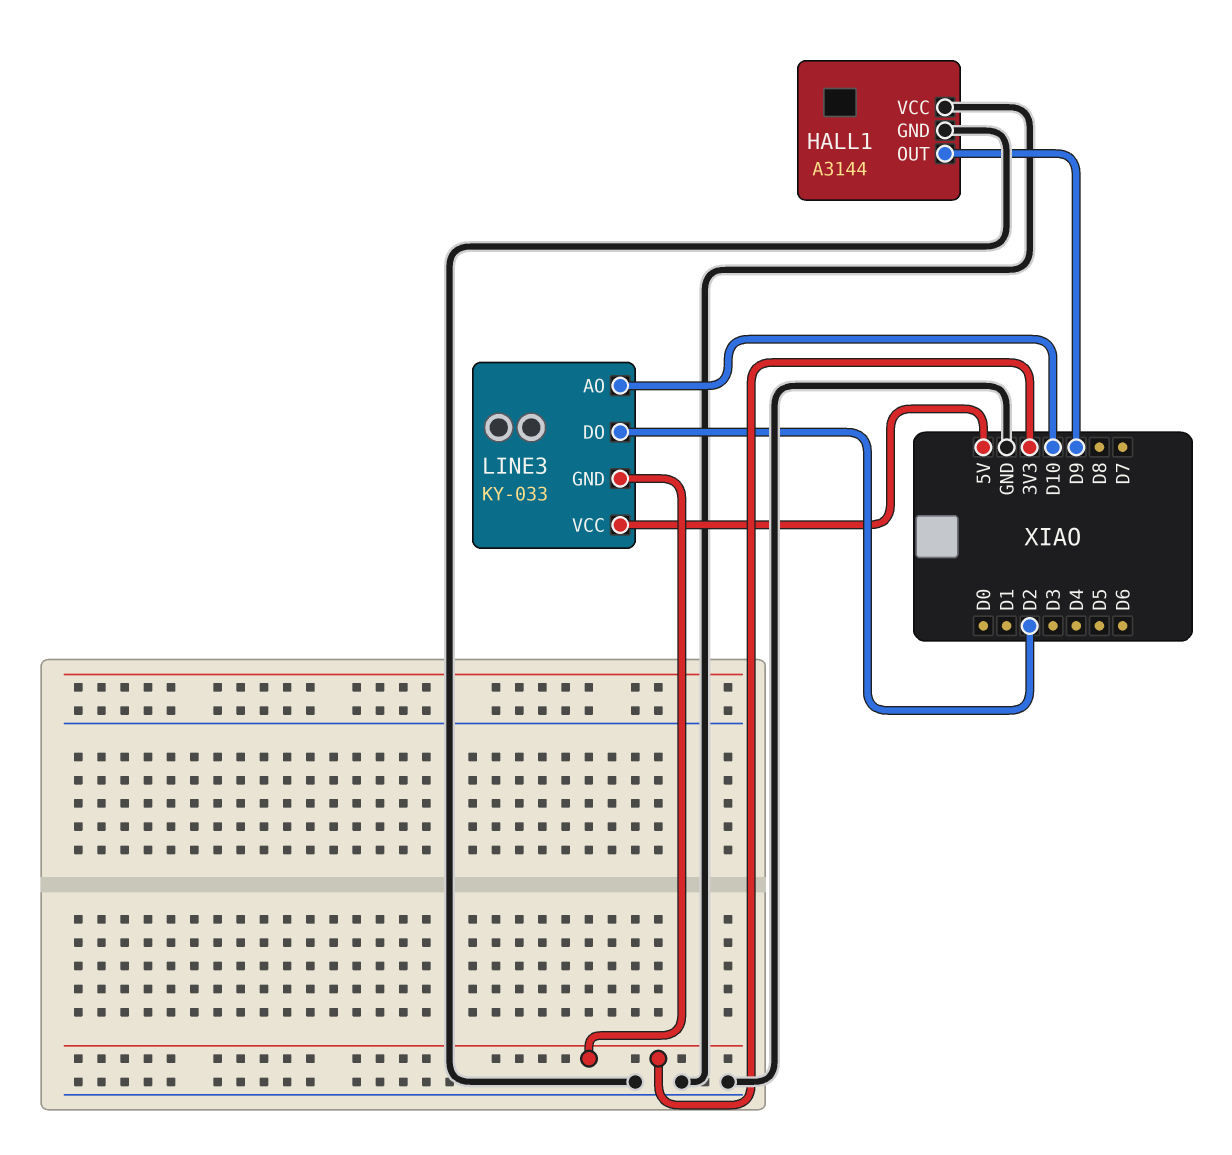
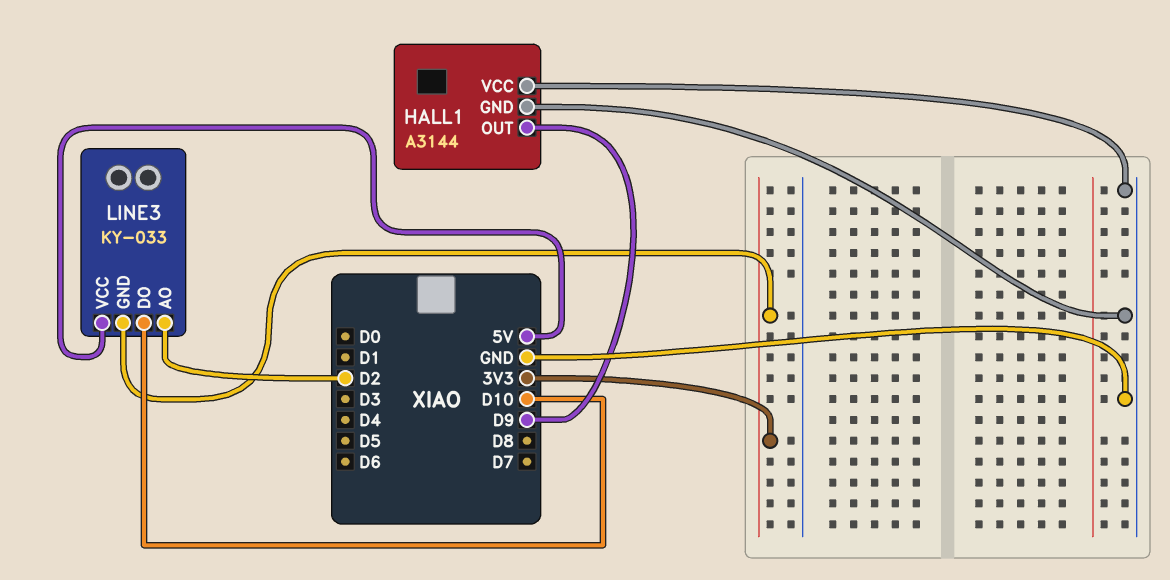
LINE3 pin AO: D10 -> D2
LINE3 pin DO: D2 -> D10

